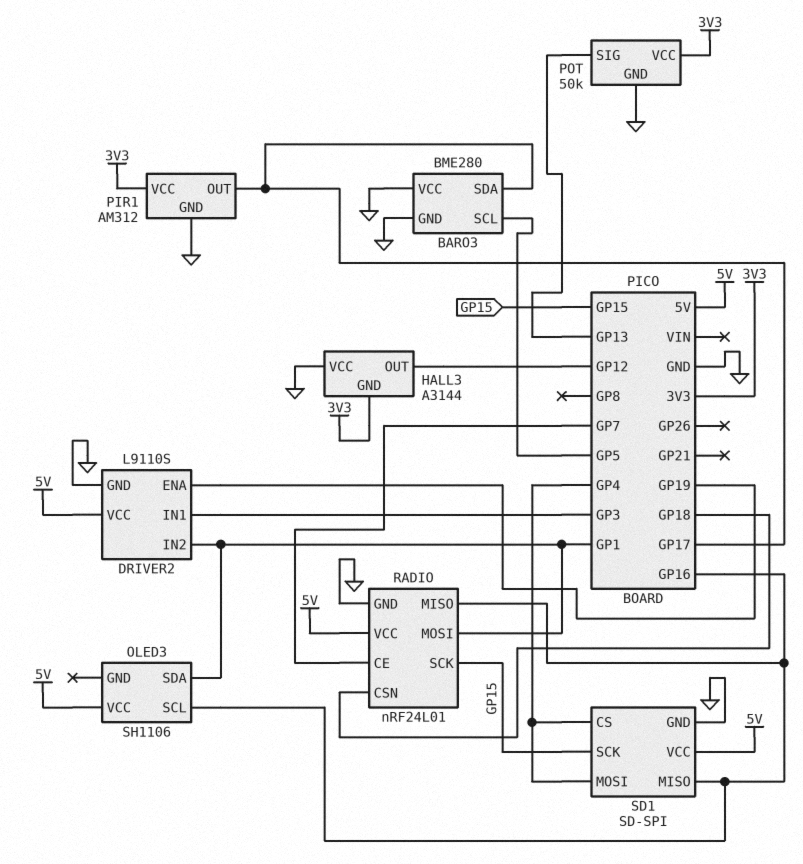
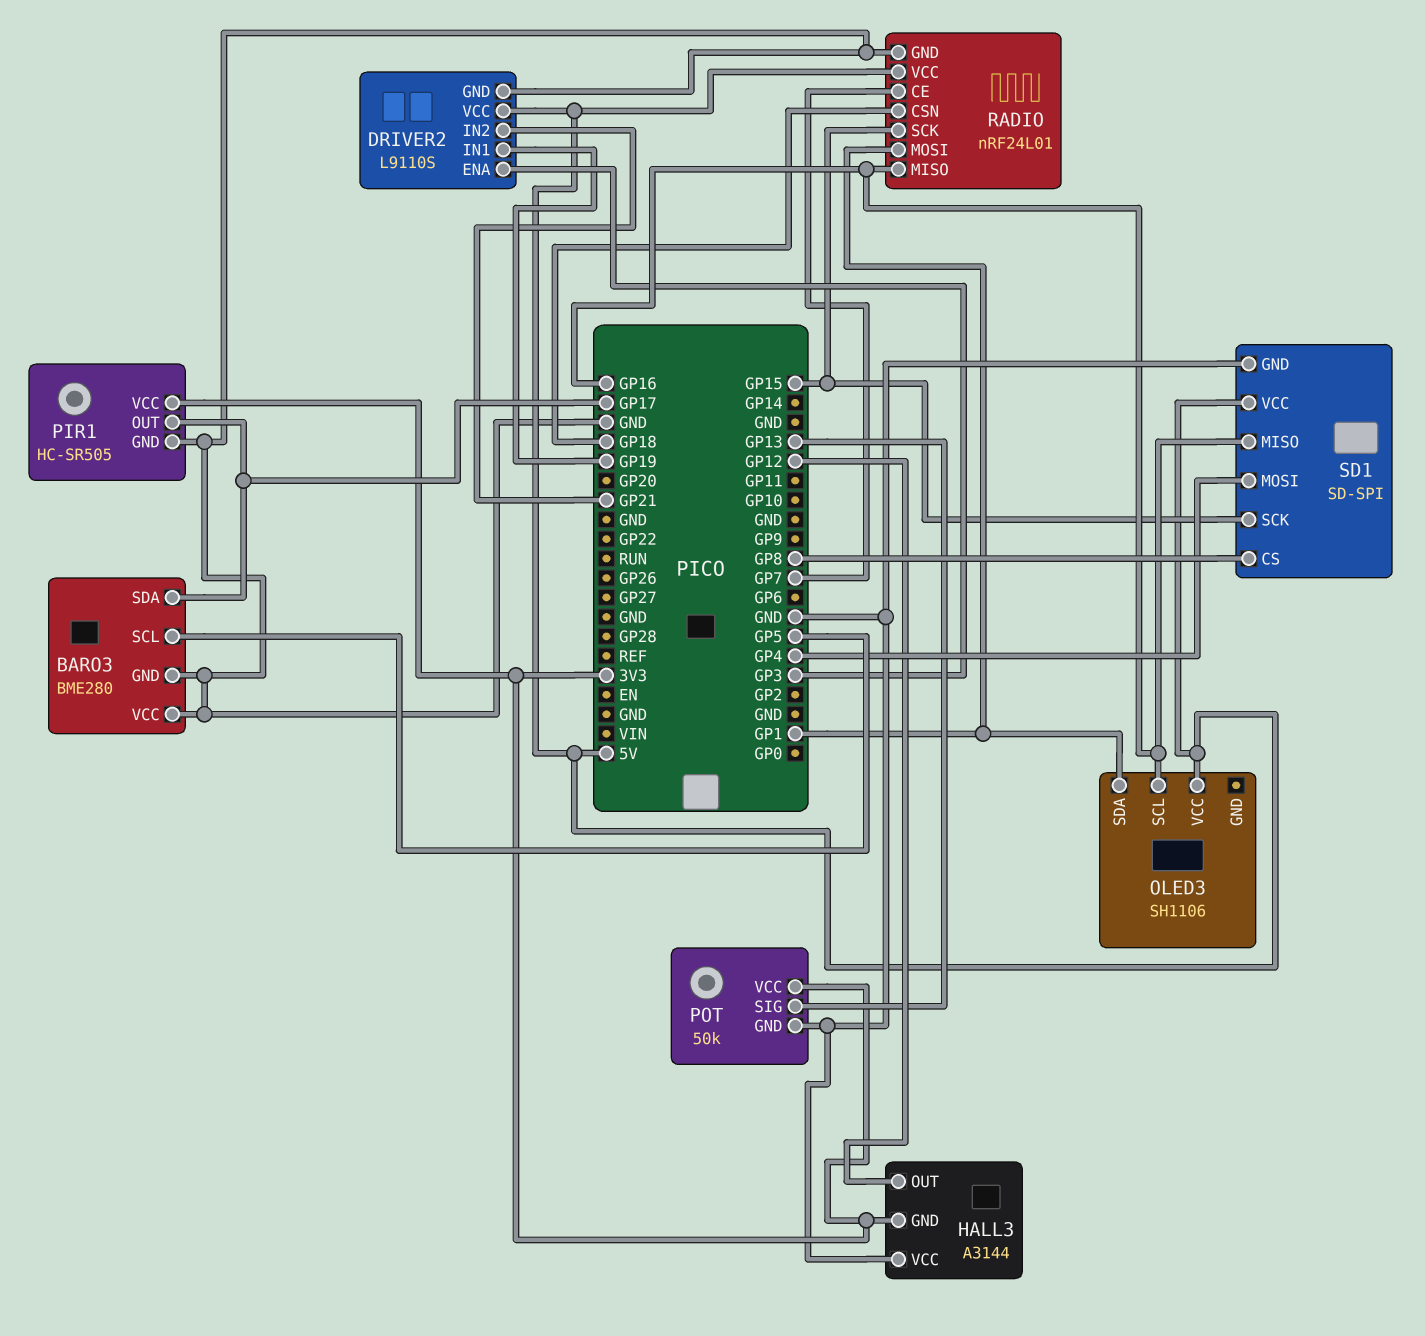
DRIVER2 pin ENA: GP19 -> GP3
DRIVER2 pin IN1: GP3 -> GP19
DRIVER2 pin IN2: GP1 -> GP21
PIR1: AM312 -> HC-SR505
SD1 pin CS: GP4 -> GP8

